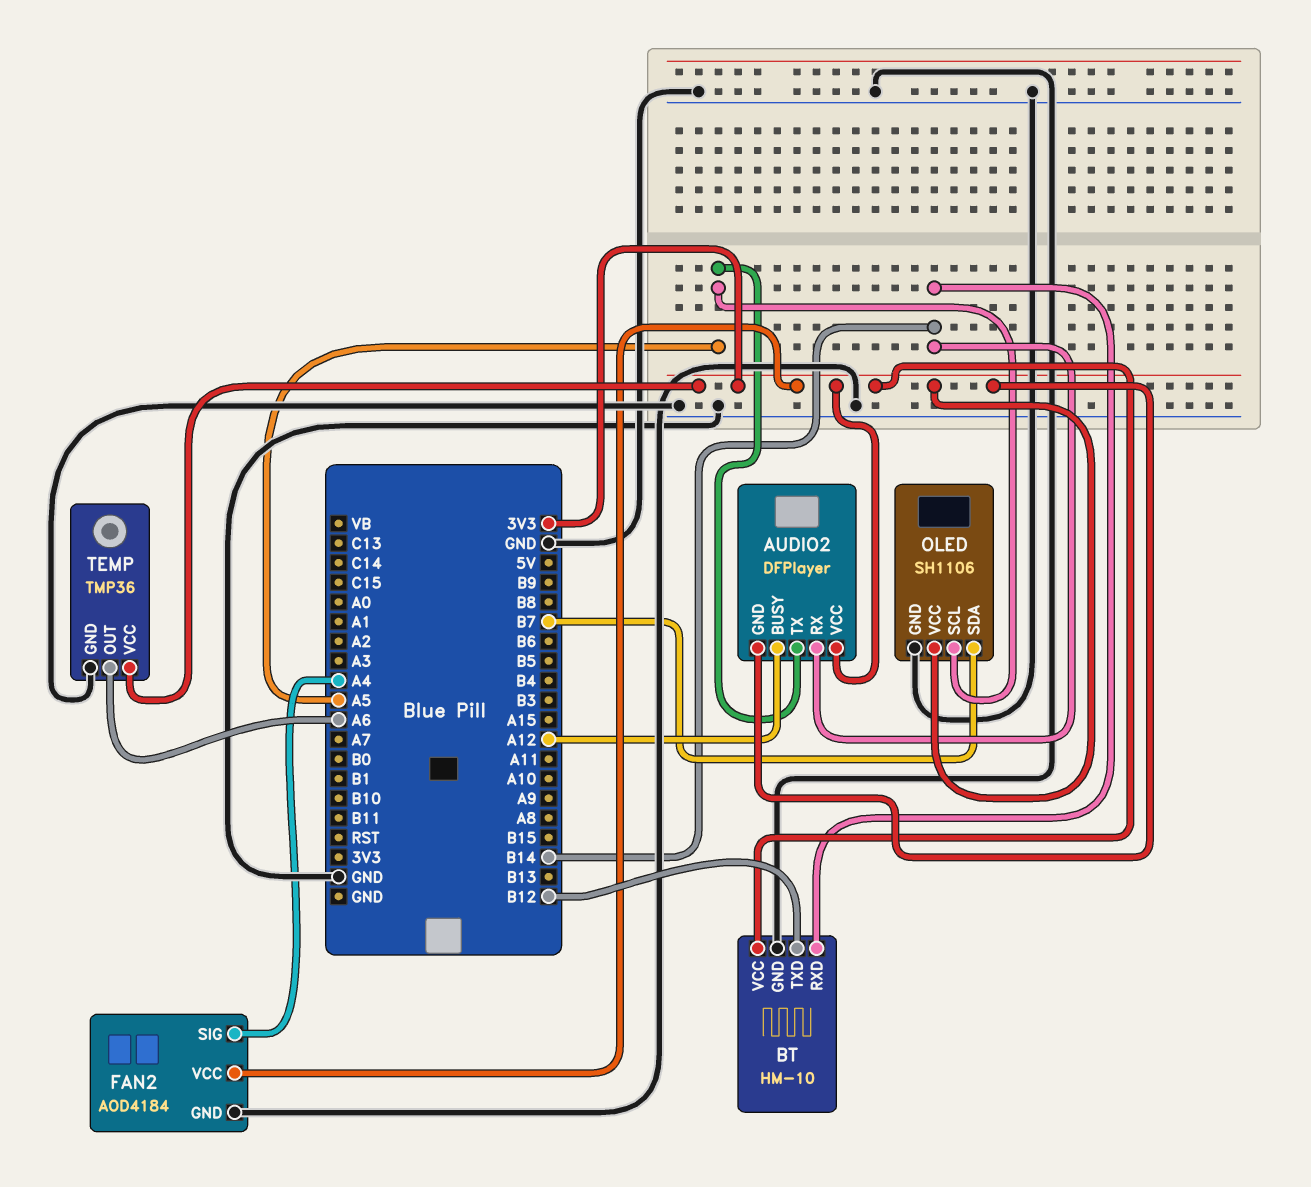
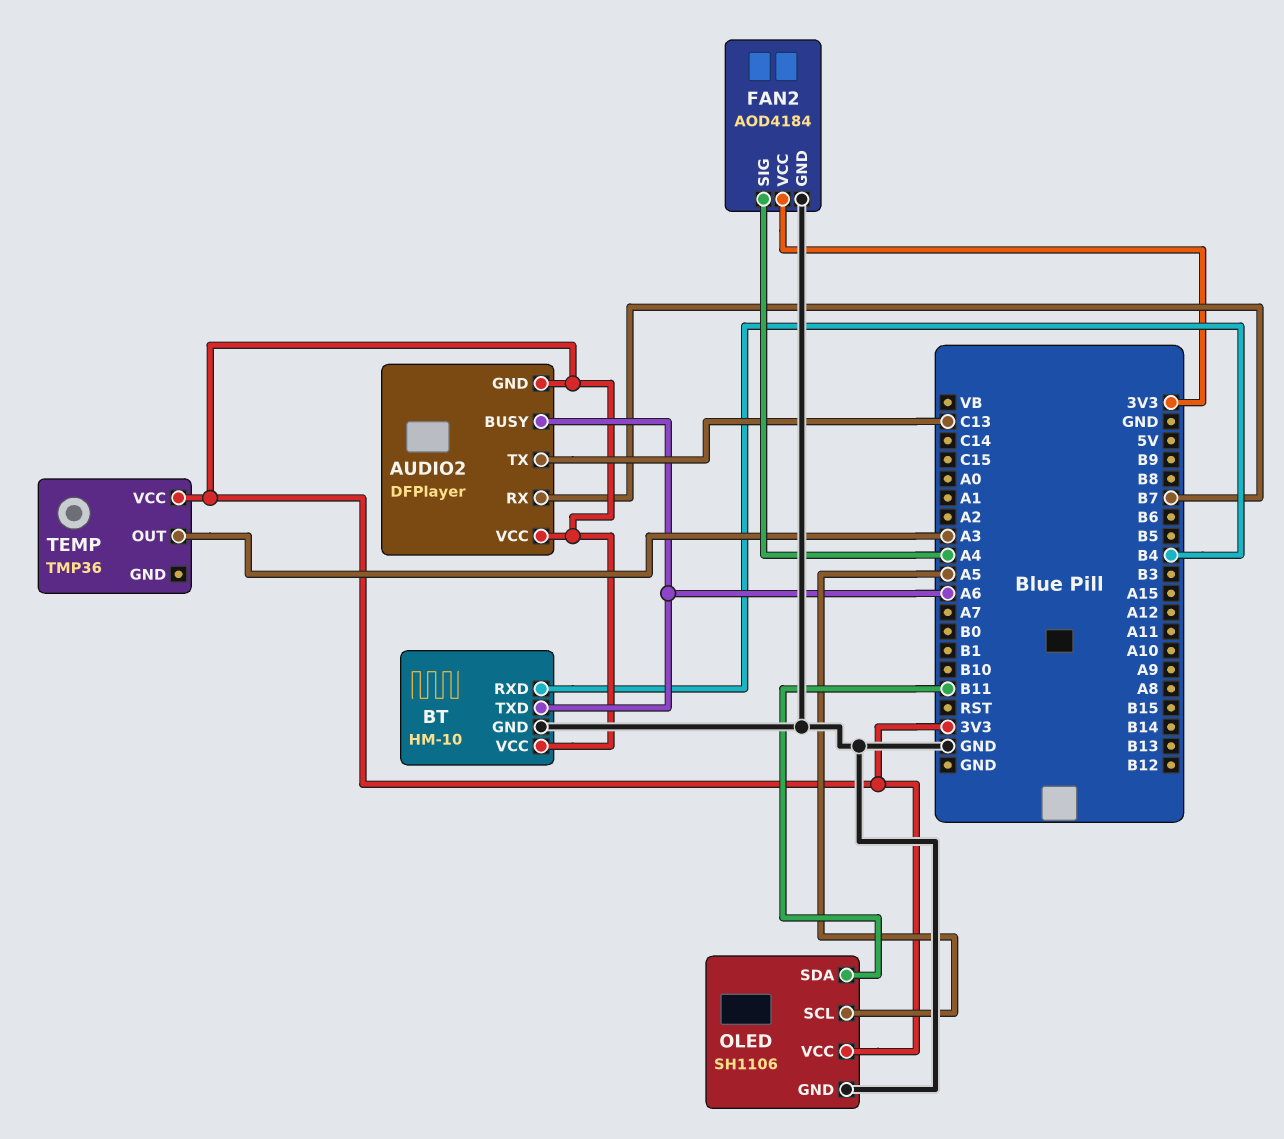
AUDIO2 pin BUSY: A12 -> A6
AUDIO2 pin RX: B14 -> B7
AUDIO2 pin TX: A5 -> C13
BT pin RXD: B14 -> B4
BT pin TXD: B12 -> A6
OLED pin SDA: B7 -> B11
TEMP pin GND: GND -> none
TEMP pin OUT: A6 -> A3

